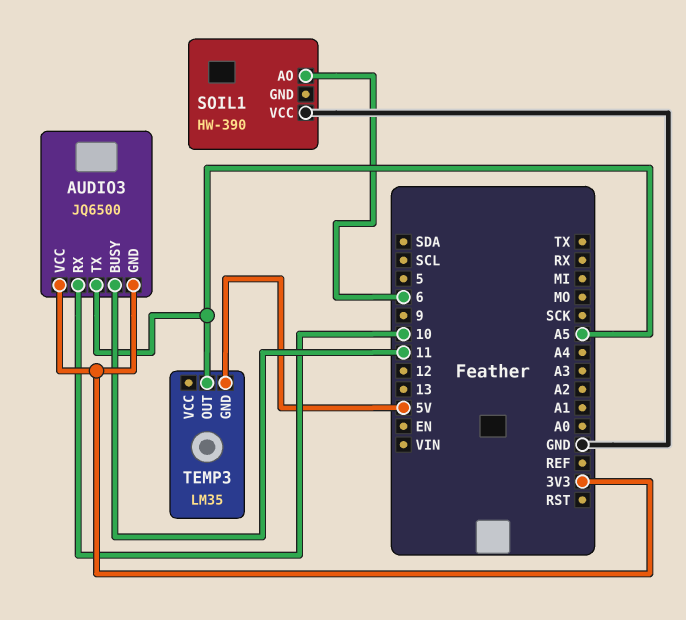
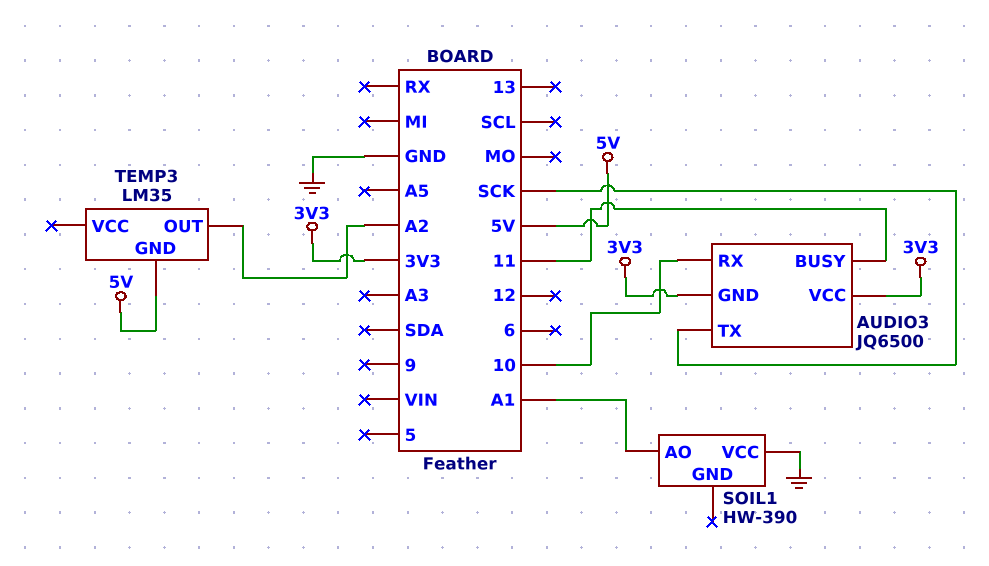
AUDIO3 pin TX: A5 -> SCK
SOIL1 pin AO: 6 -> A1
TEMP3 pin OUT: A5 -> A2

